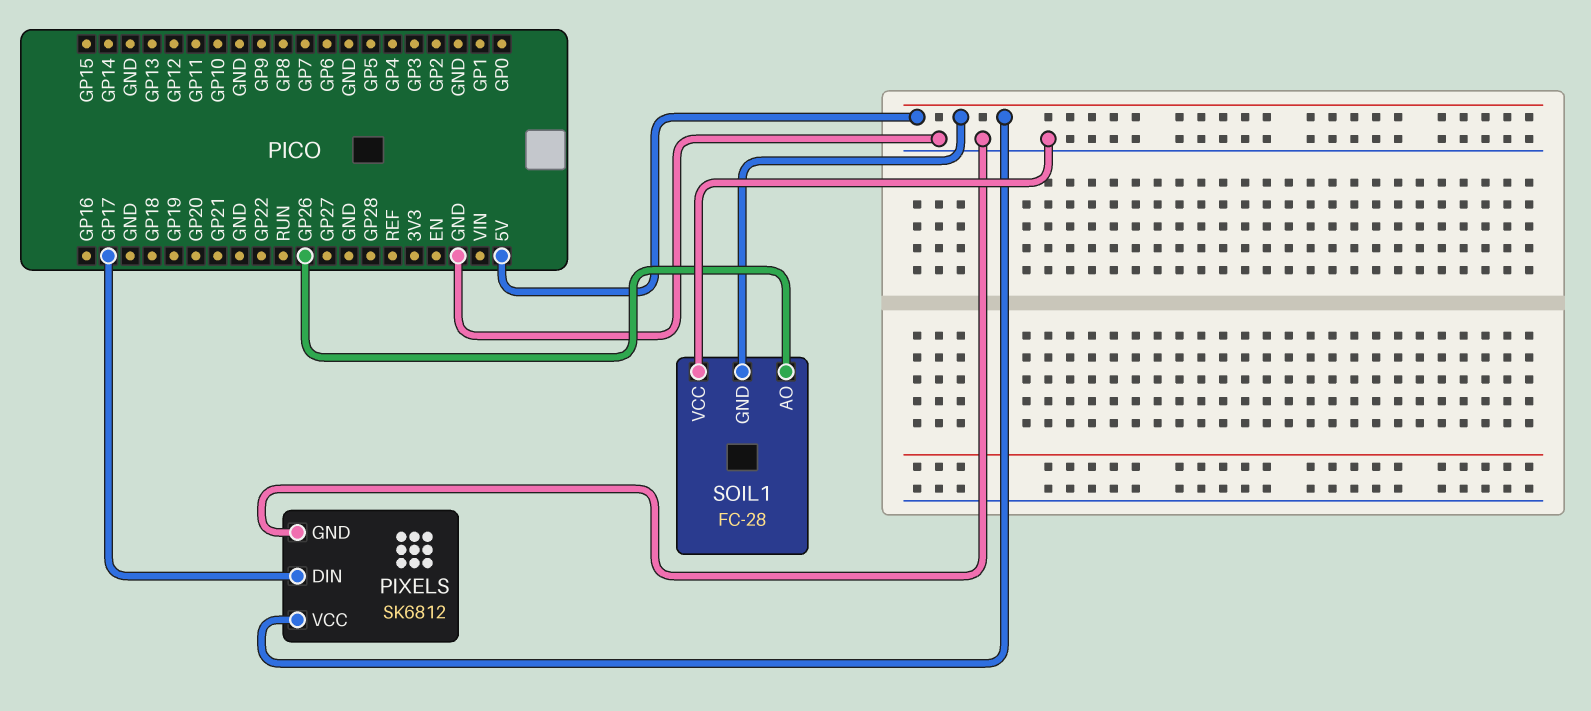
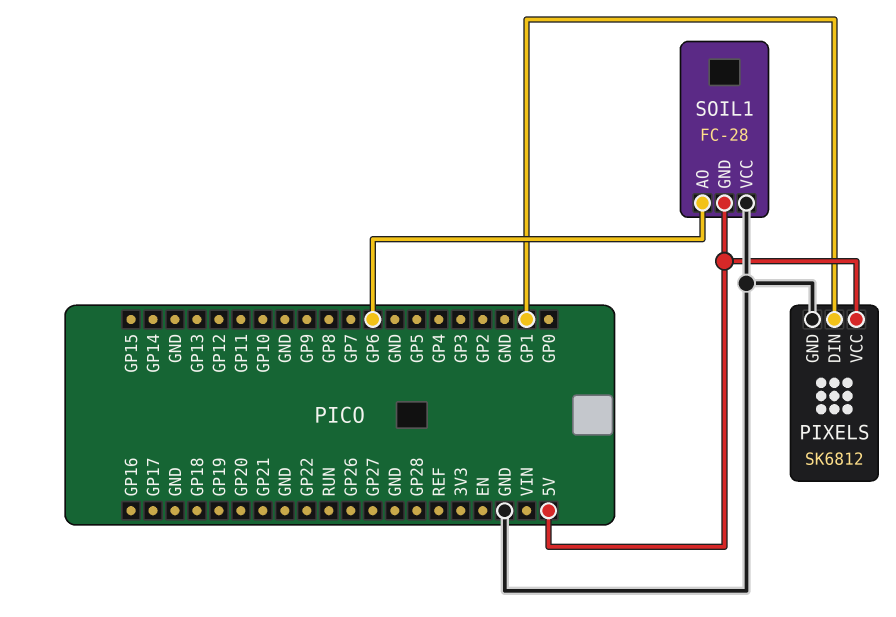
PIXELS pin DIN: GP17 -> GP1
SOIL1 pin AO: GP26 -> GP6

